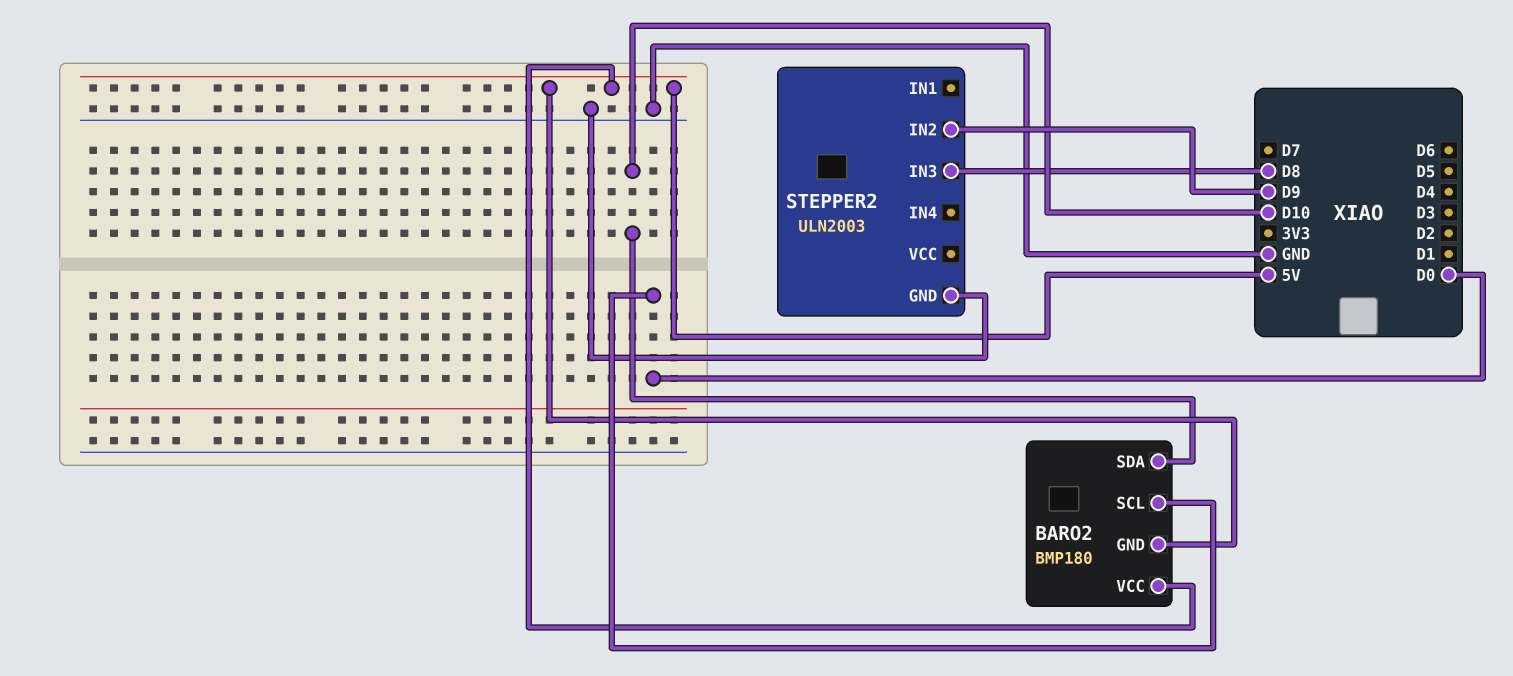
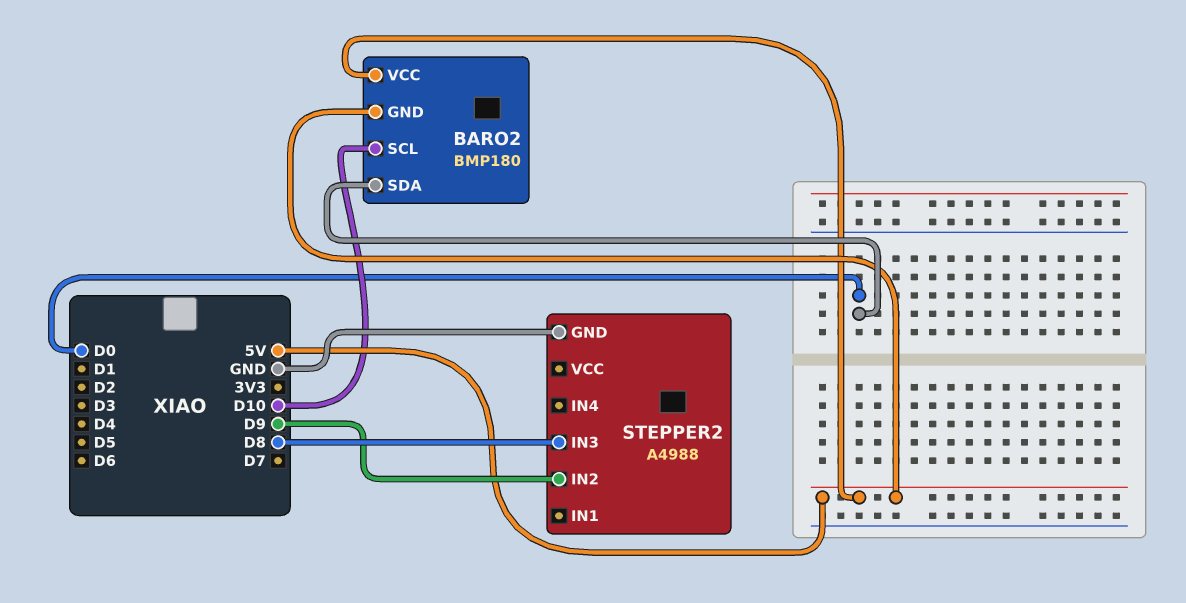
BARO2 pin SCL: D0 -> D10
BARO2 pin SDA: D10 -> D0
STEPPER2: ULN2003 -> A4988

